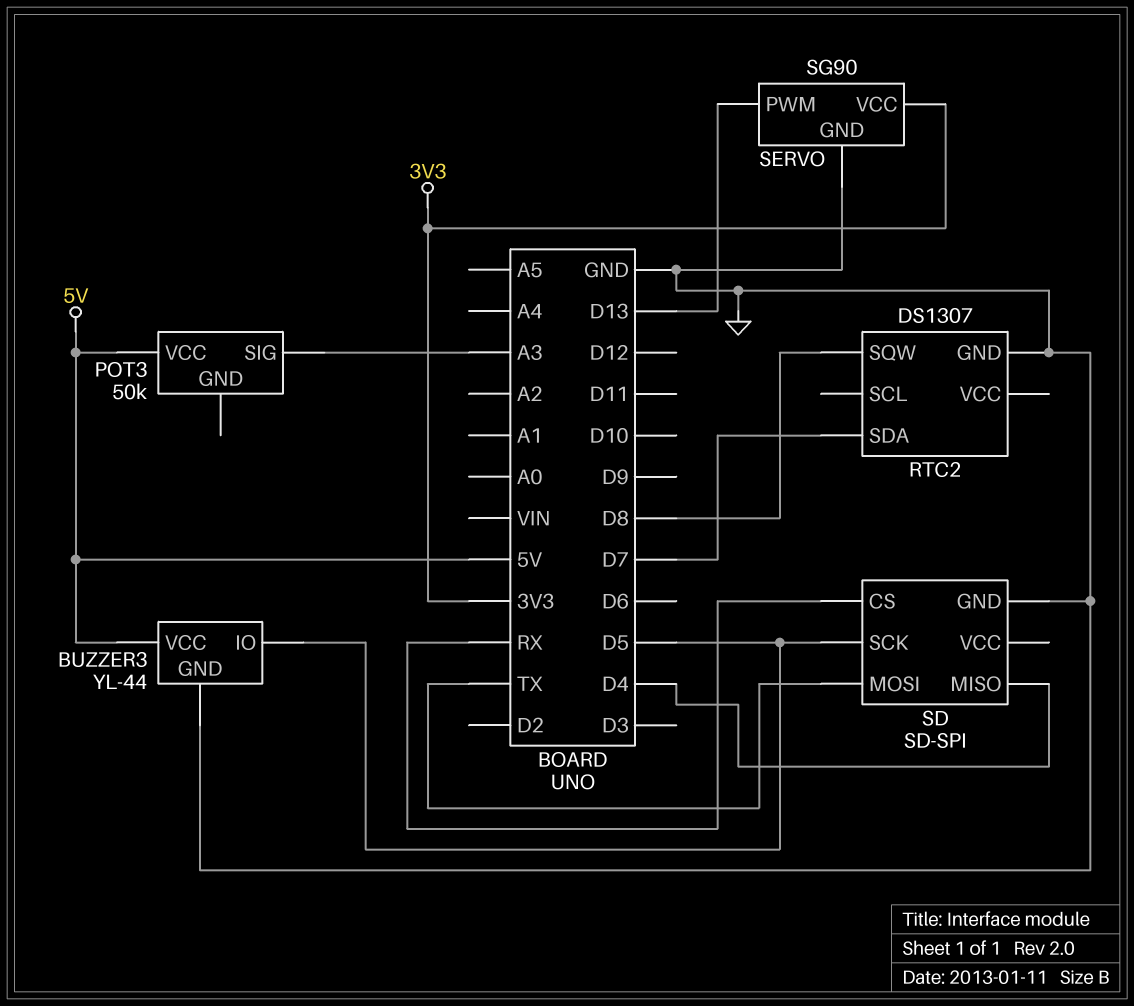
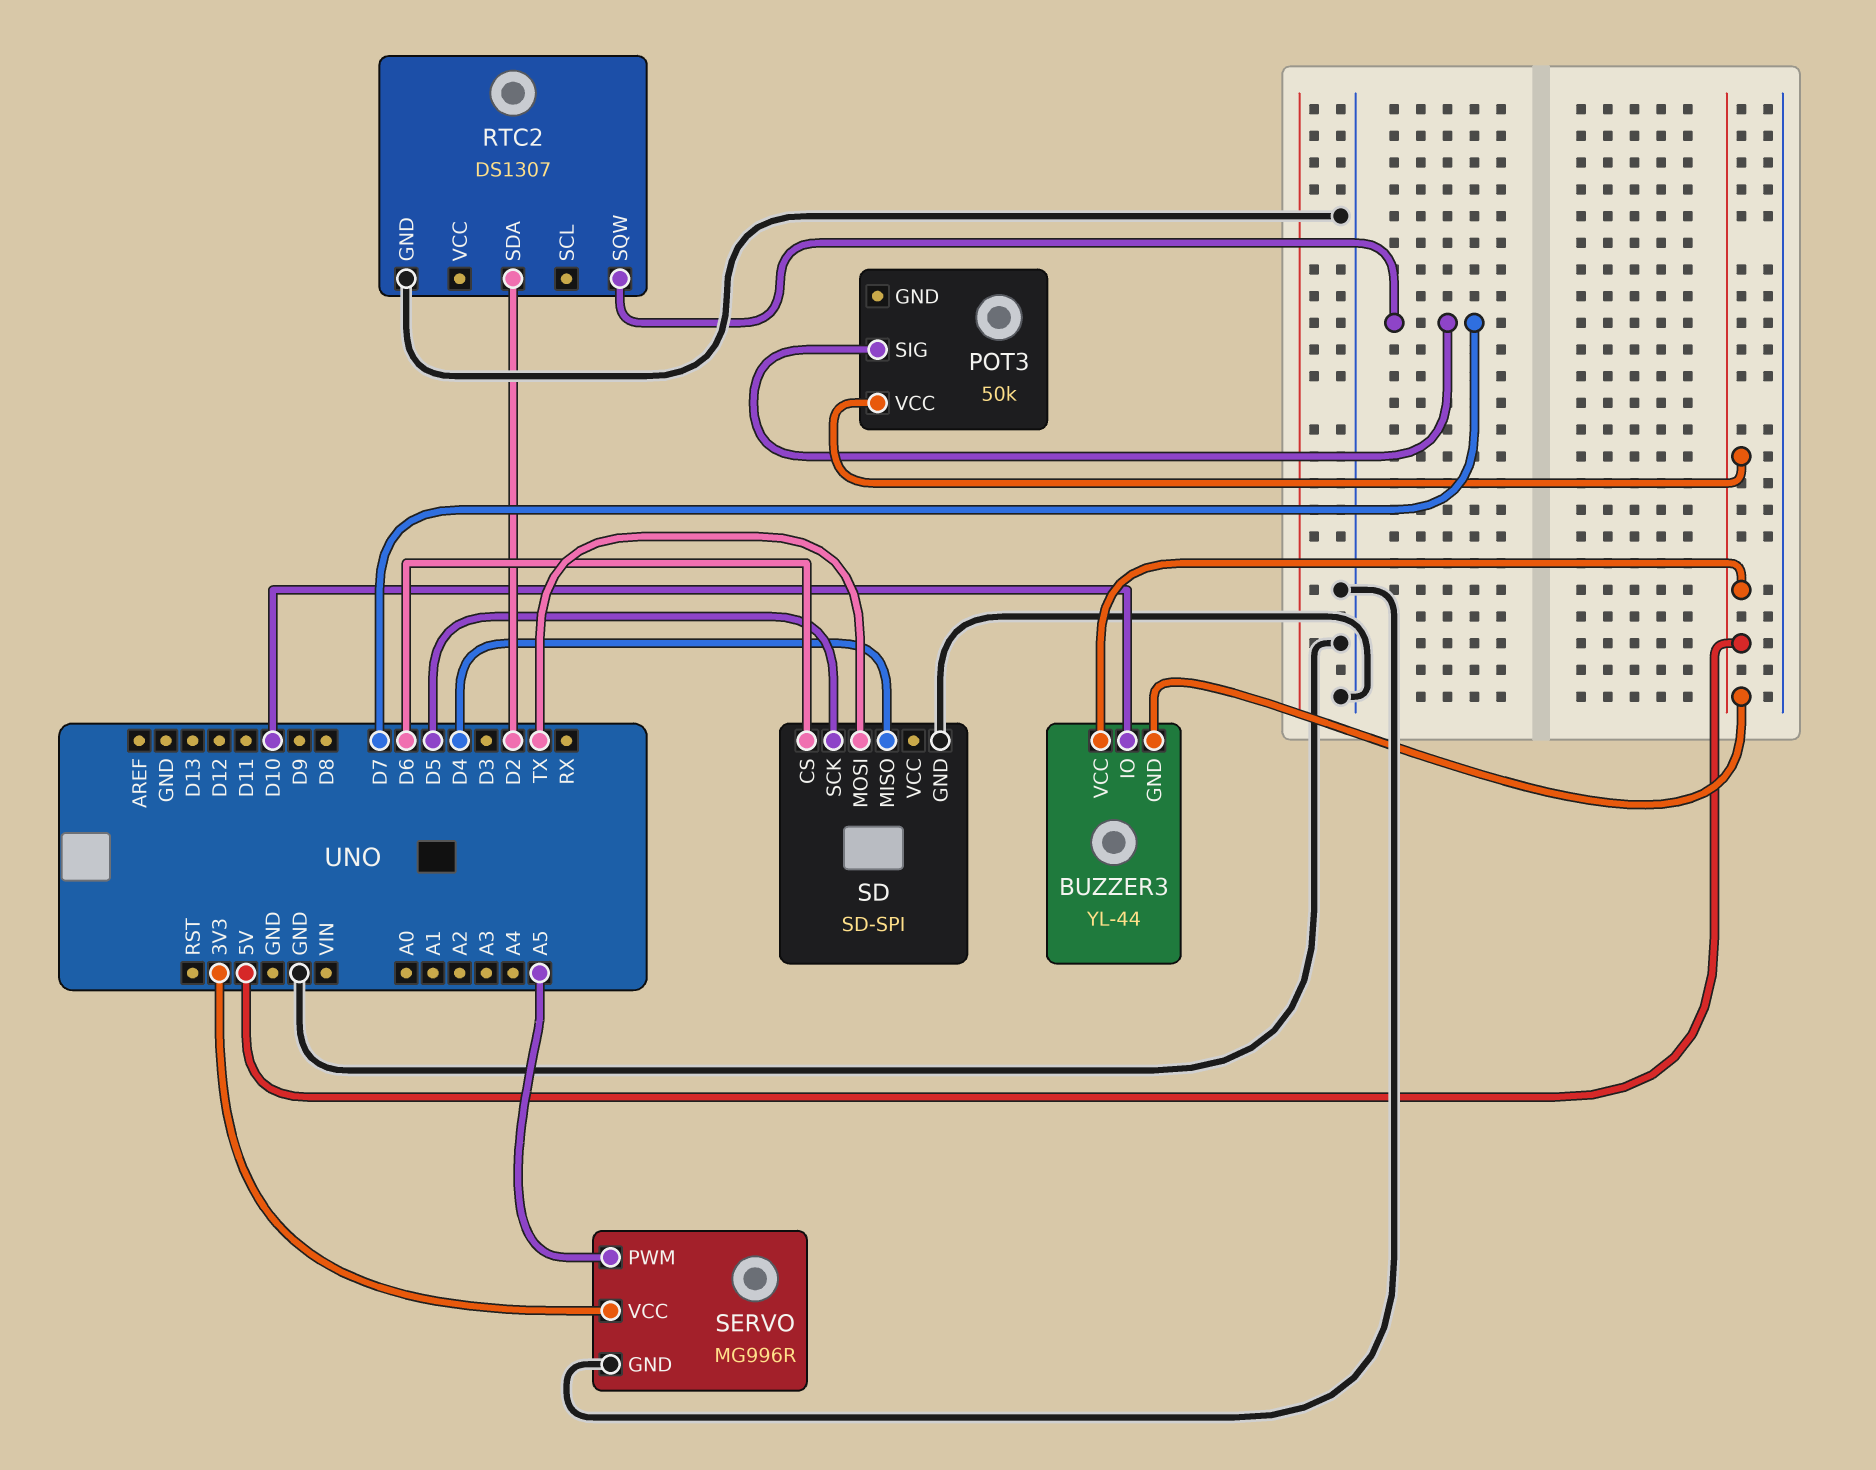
BUZZER3 pin GND: GND -> 5V
BUZZER3 pin IO: D5 -> D10
POT3 pin SIG: A3 -> D7
RTC2 pin SDA: D7 -> D2
RTC2 pin SQW: D8 -> D7
SD pin CS: RX -> D6
SERVO: SG90 -> MG996R
SERVO pin PWM: D13 -> A5

